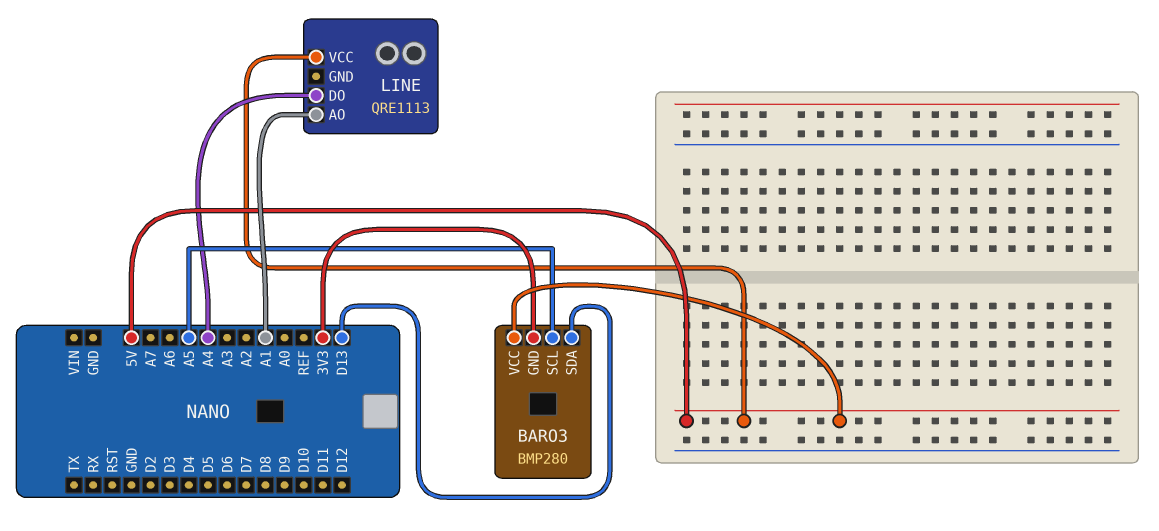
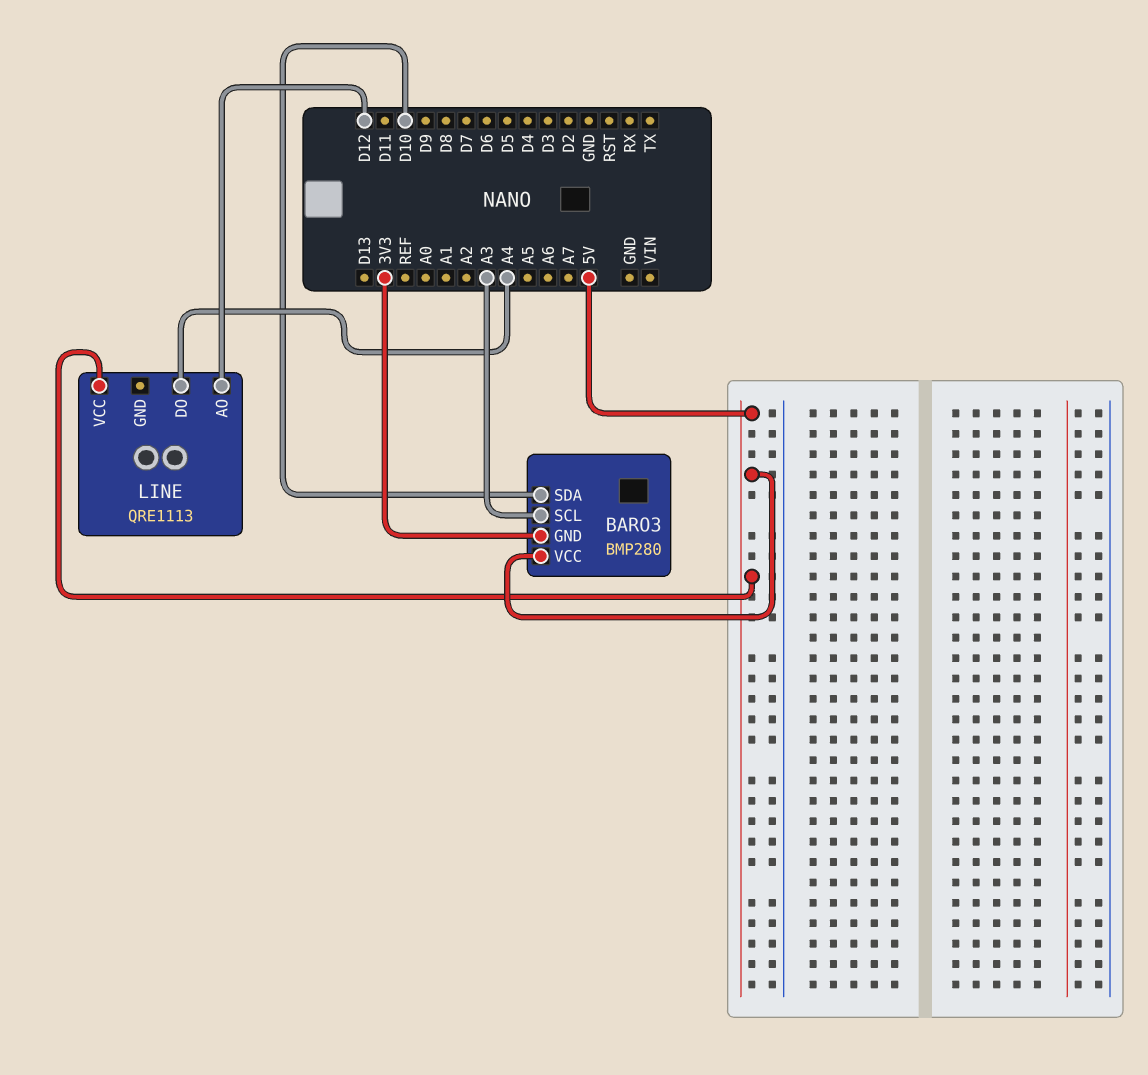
BARO3 pin SCL: A5 -> A3
BARO3 pin SDA: D13 -> D10
LINE pin AO: A1 -> D12

